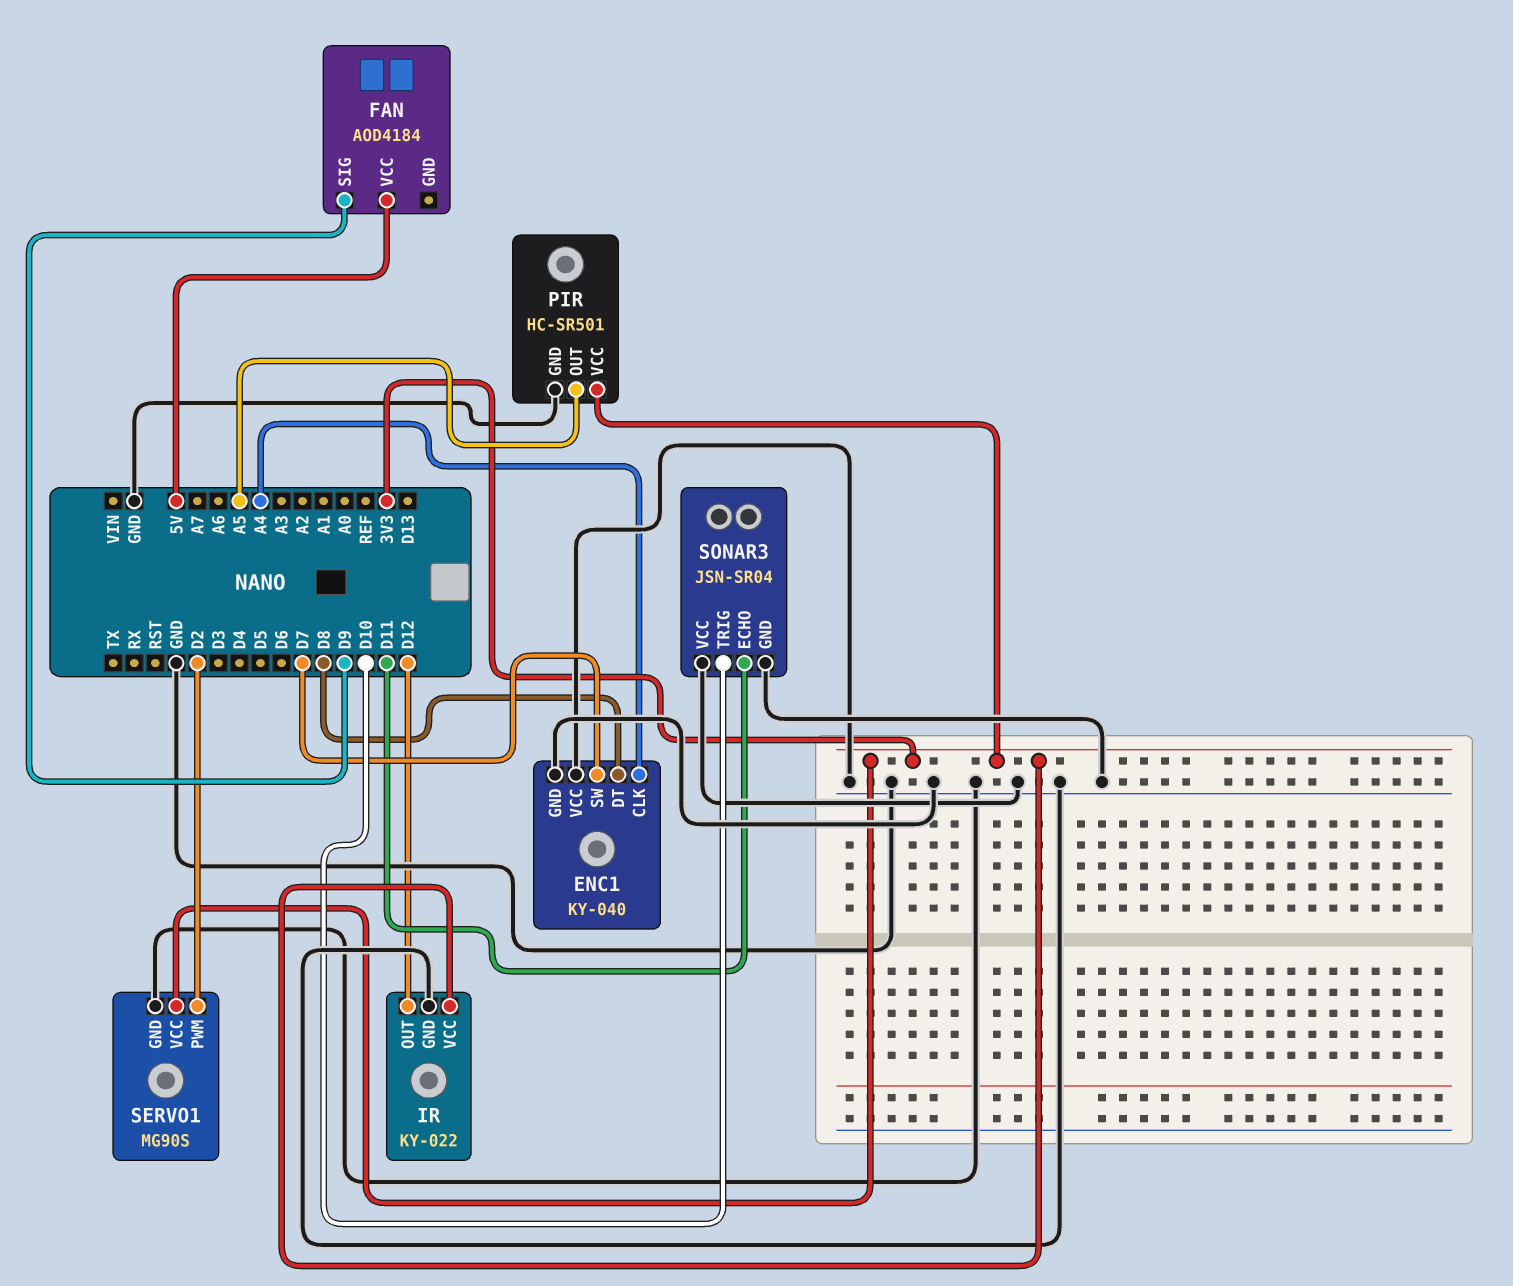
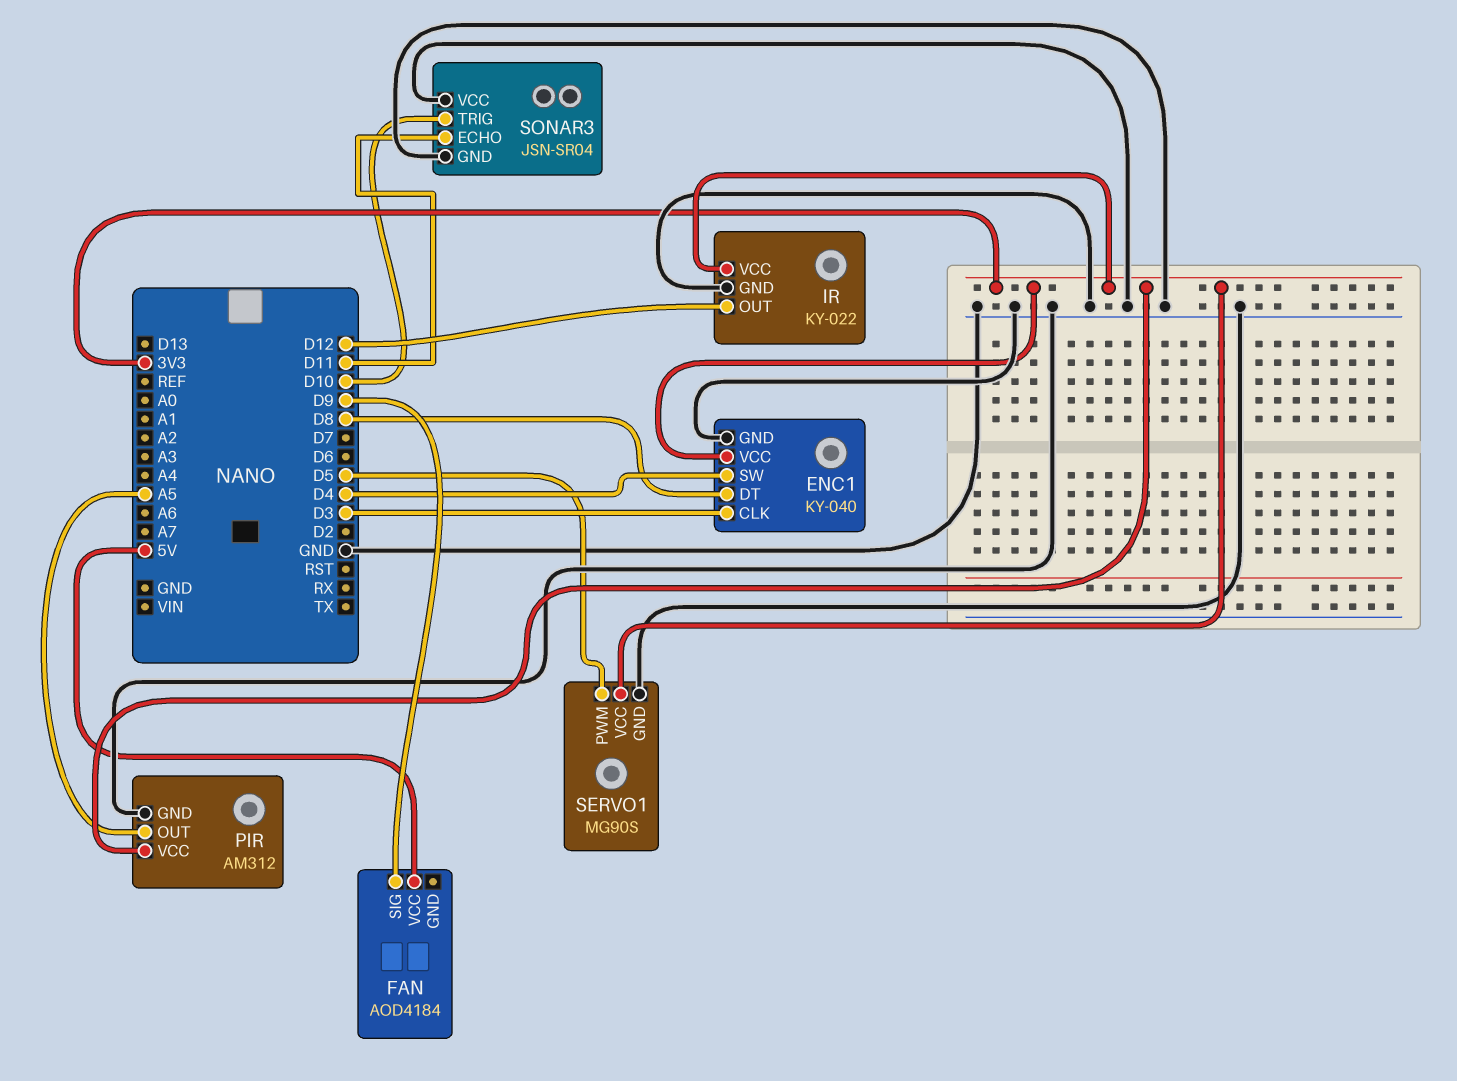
ENC1 pin CLK: A4 -> D3
ENC1 pin SW: D7 -> D4
ENC1 pin VCC: GND -> 3V3
PIR: HC-SR501 -> AM312
SERVO1 pin PWM: D2 -> D5

